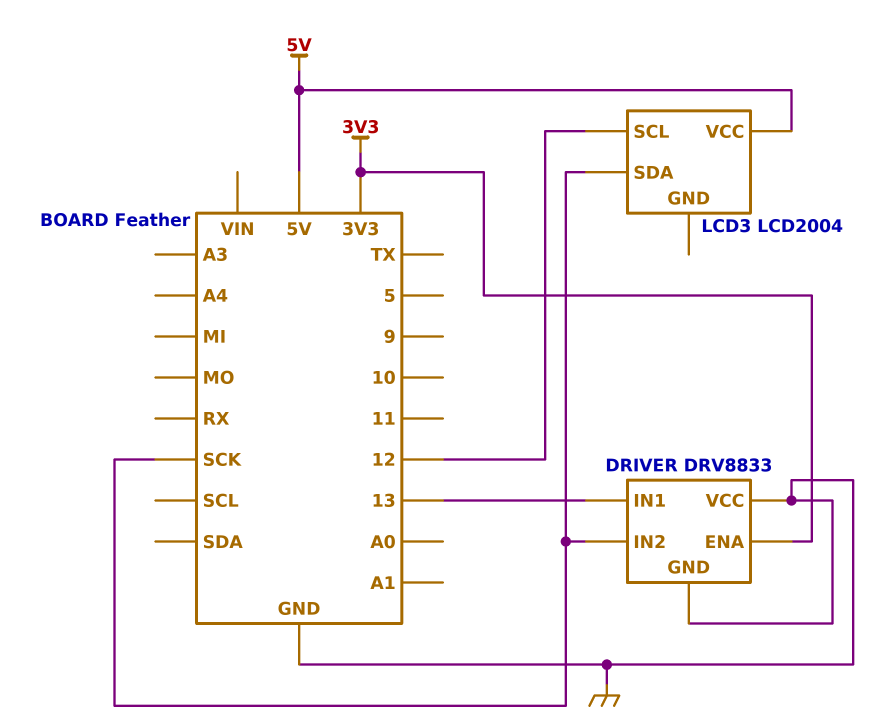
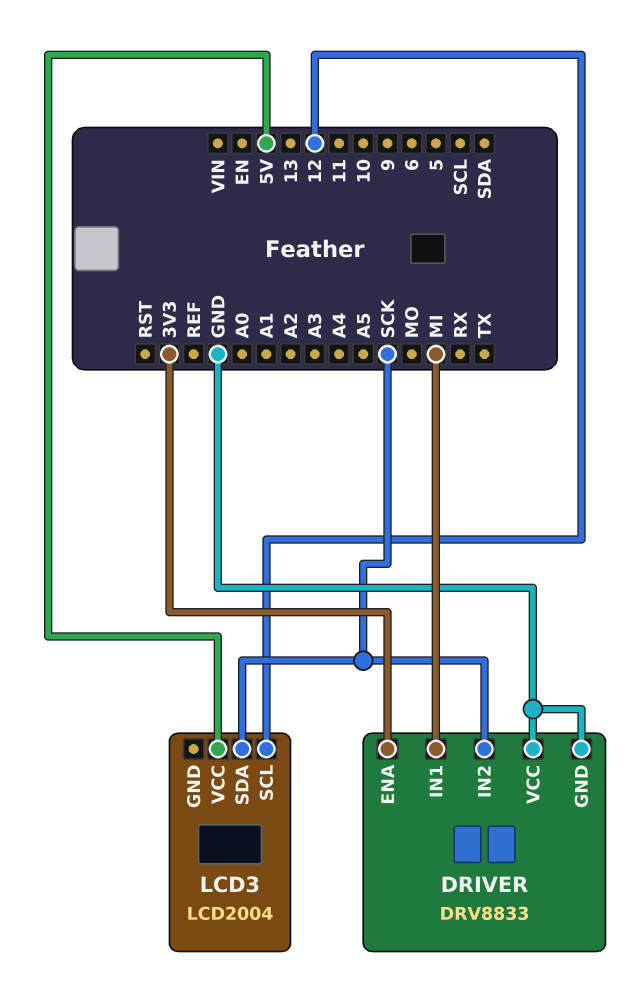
DRIVER pin IN1: 13 -> MI

